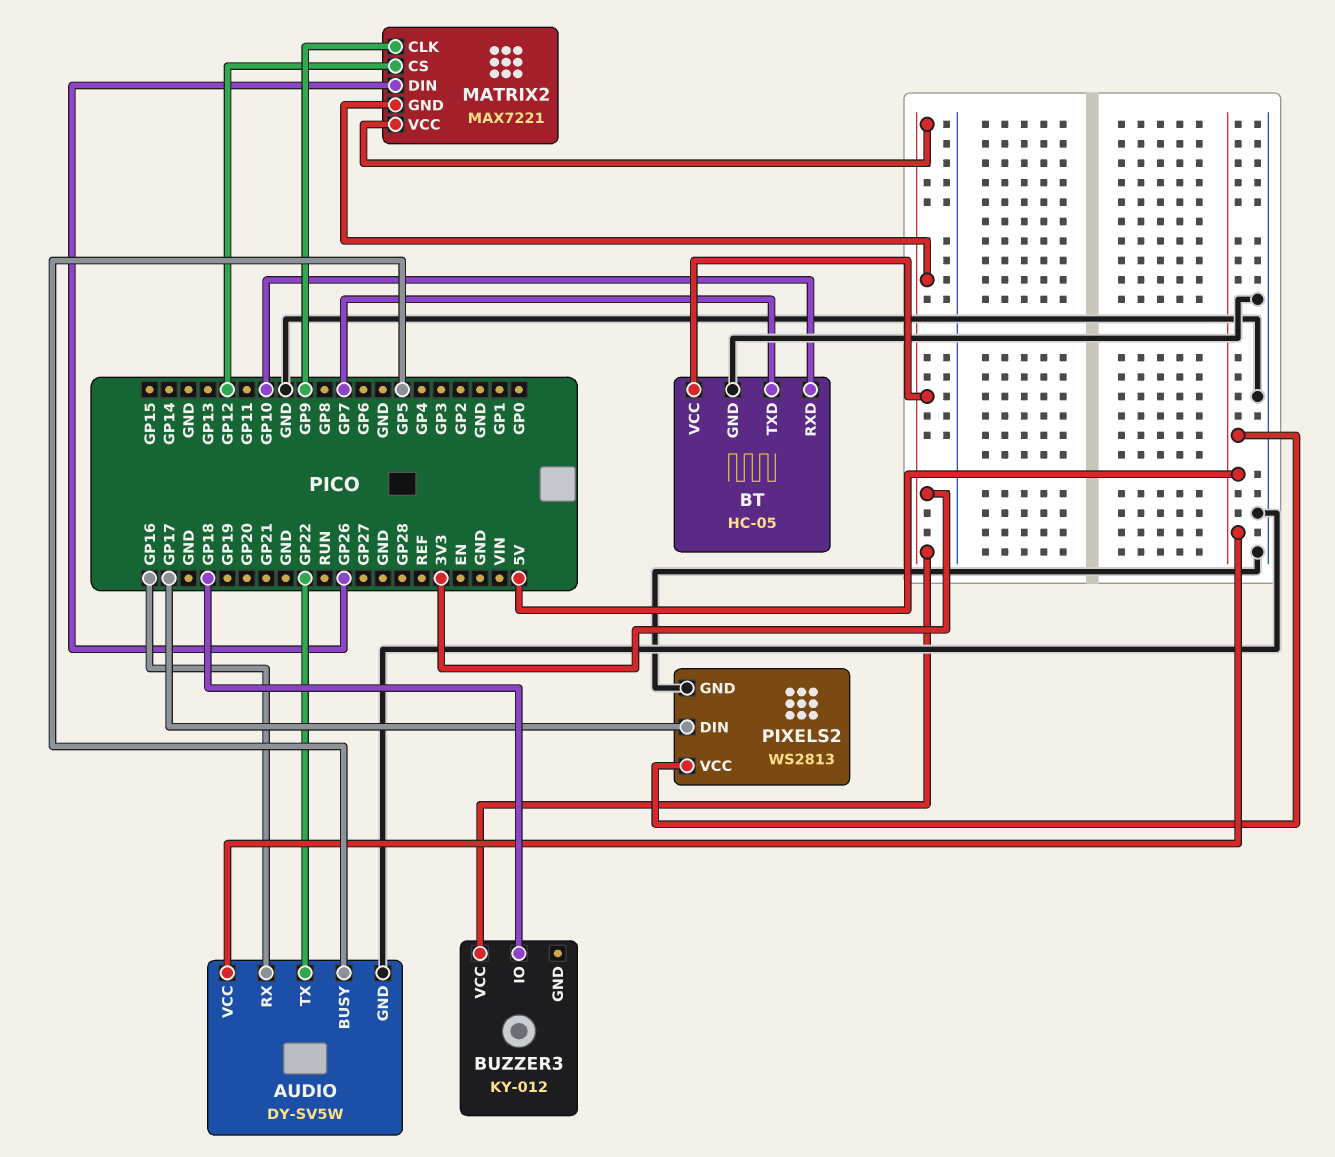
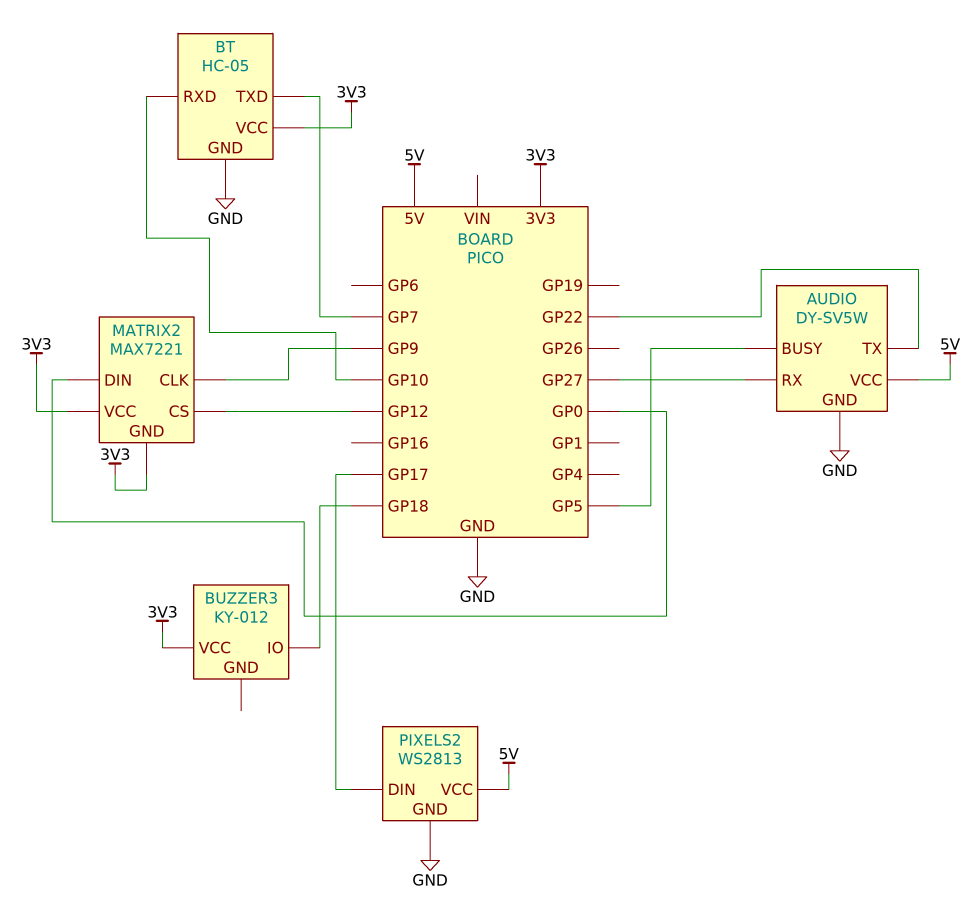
AUDIO pin RX: GP16 -> GP27
MATRIX2 pin DIN: GP26 -> GP0

